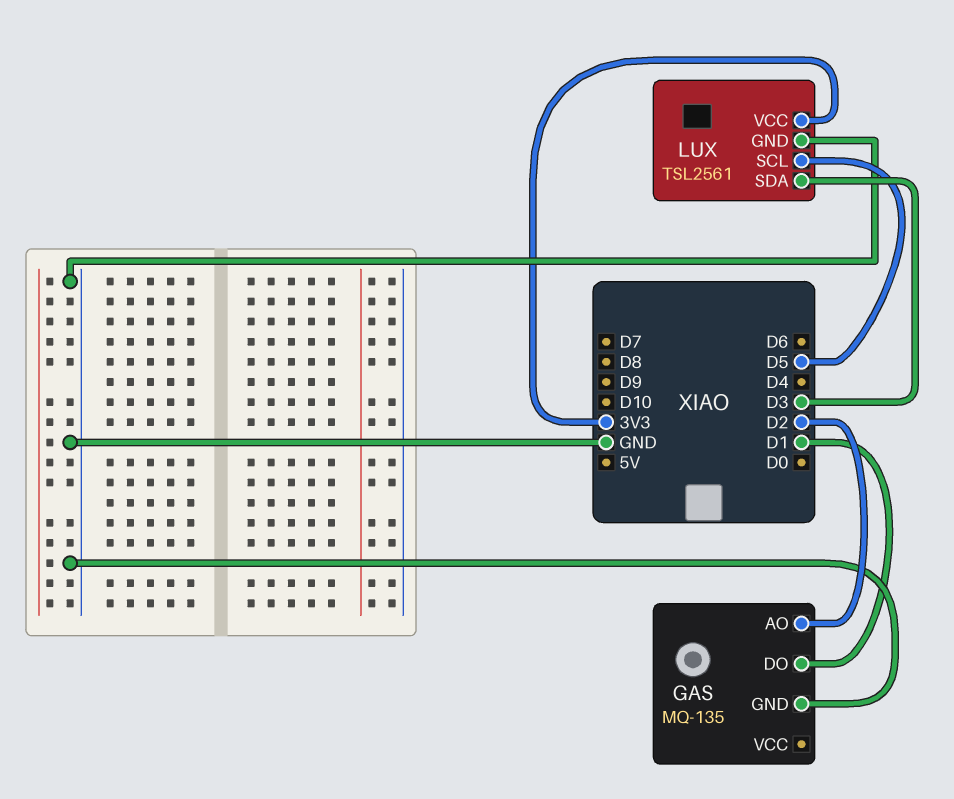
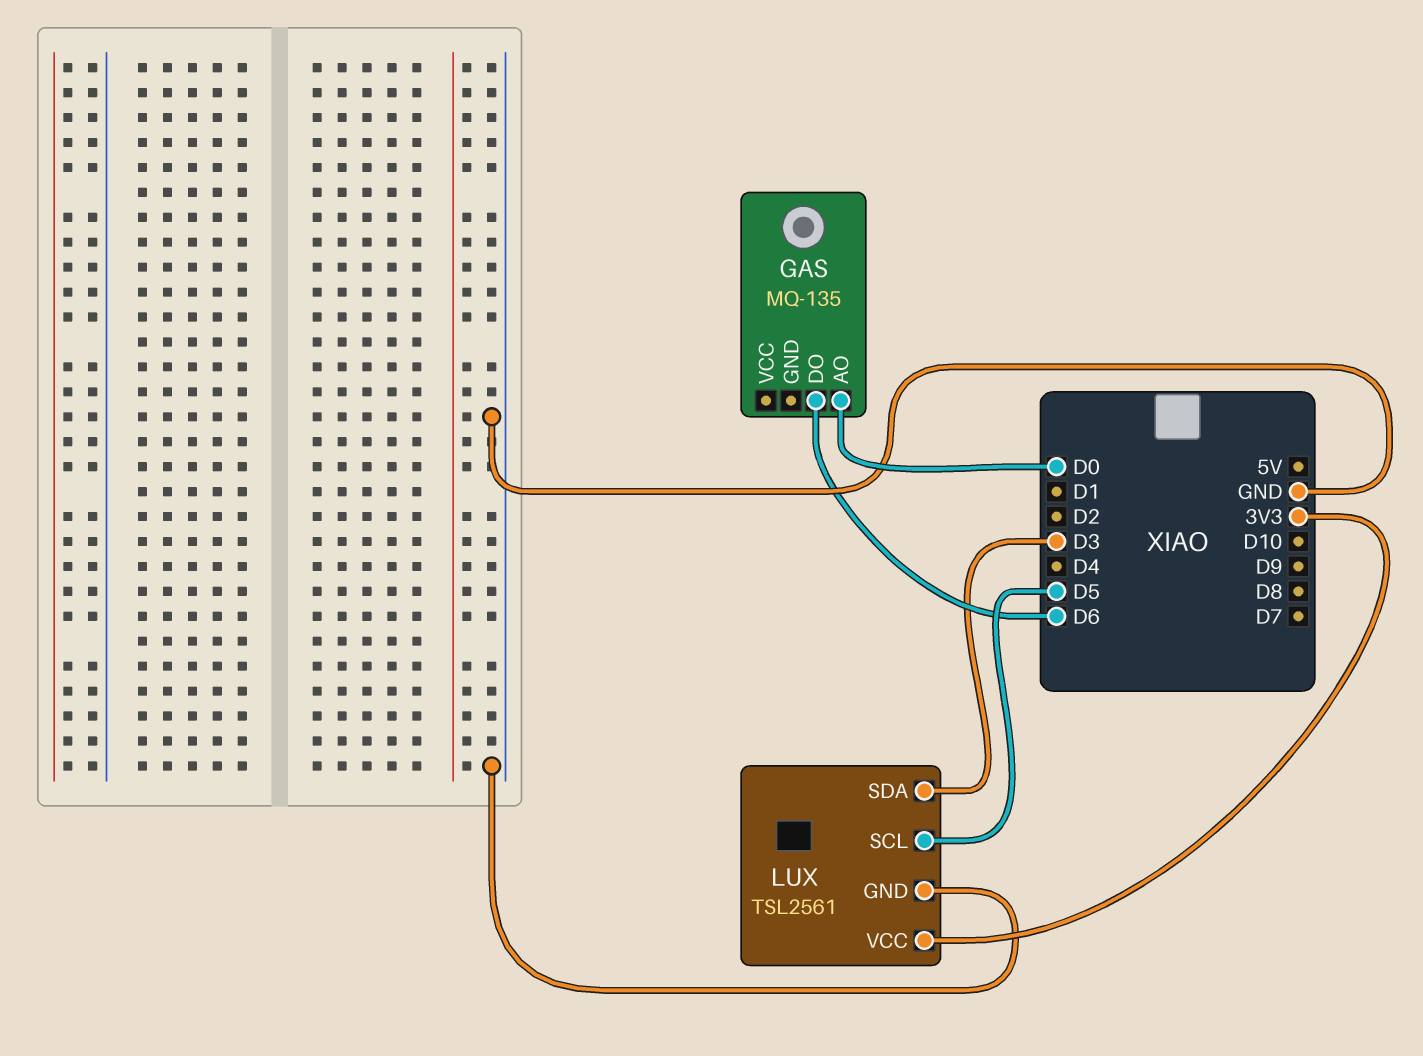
GAS pin AO: D2 -> D0
GAS pin DO: D1 -> D6
GAS pin GND: GND -> none

